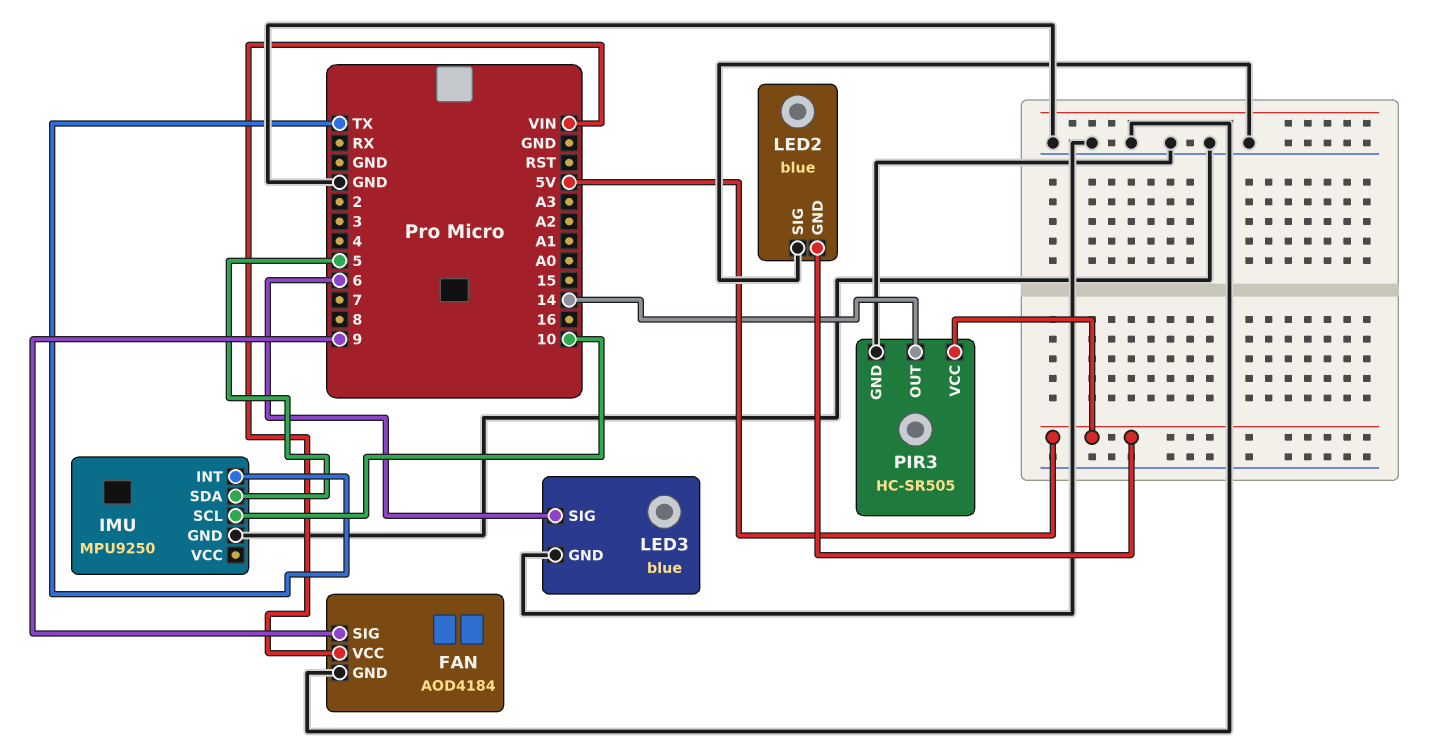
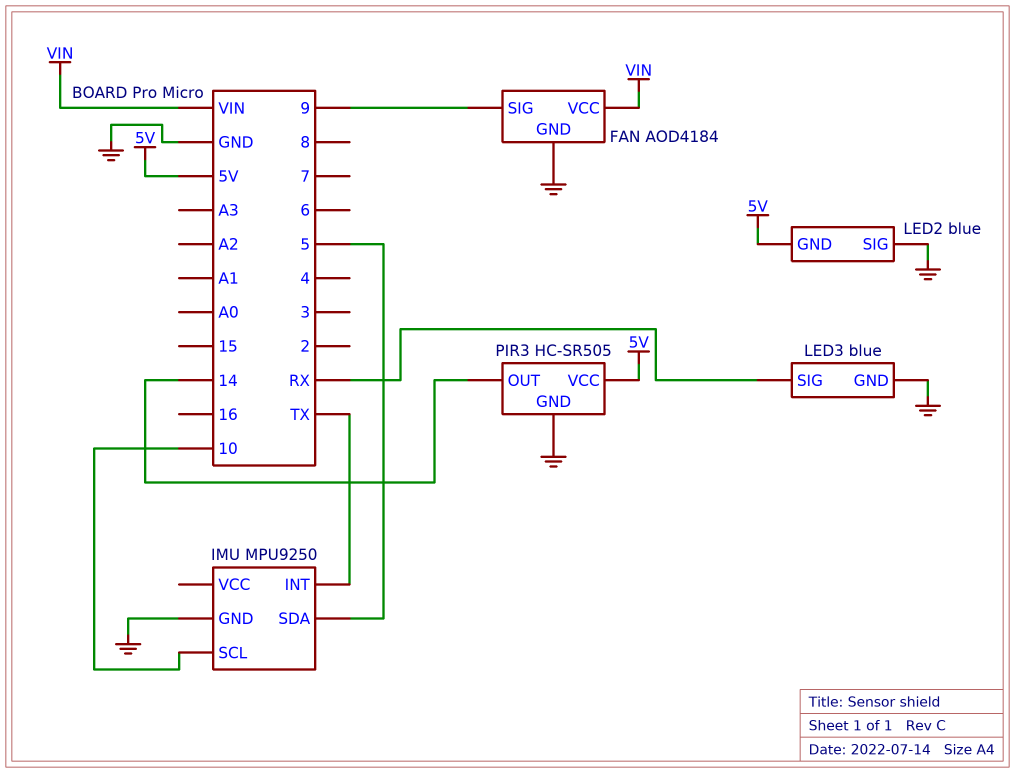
LED3 pin SIG: 6 -> RX

